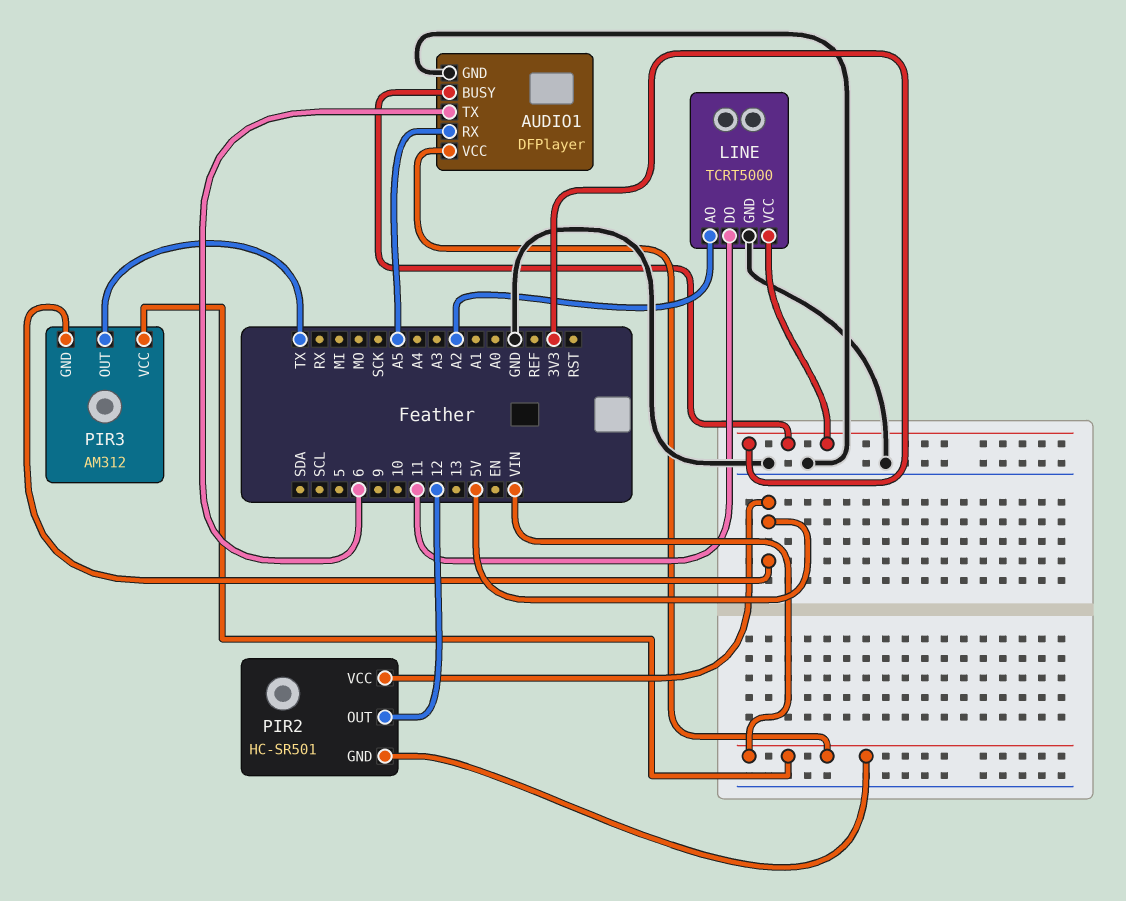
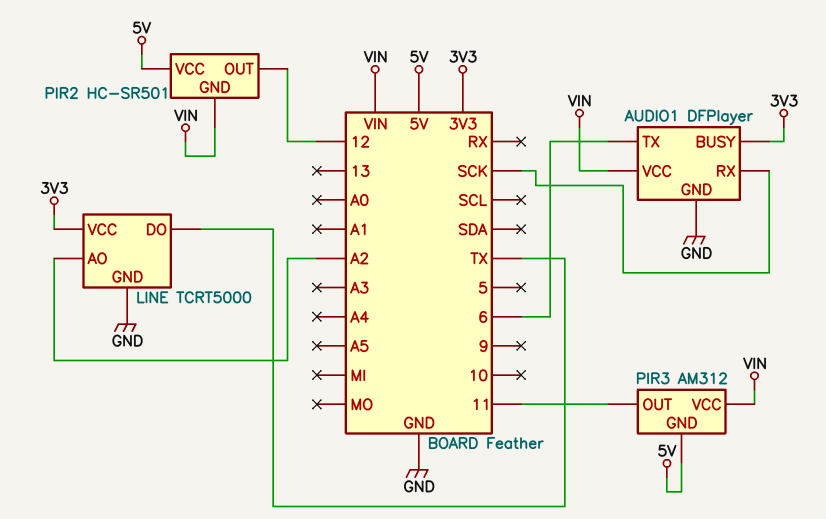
AUDIO1 pin RX: A5 -> SCK
LINE pin DO: 11 -> TX
PIR3 pin OUT: TX -> 11

